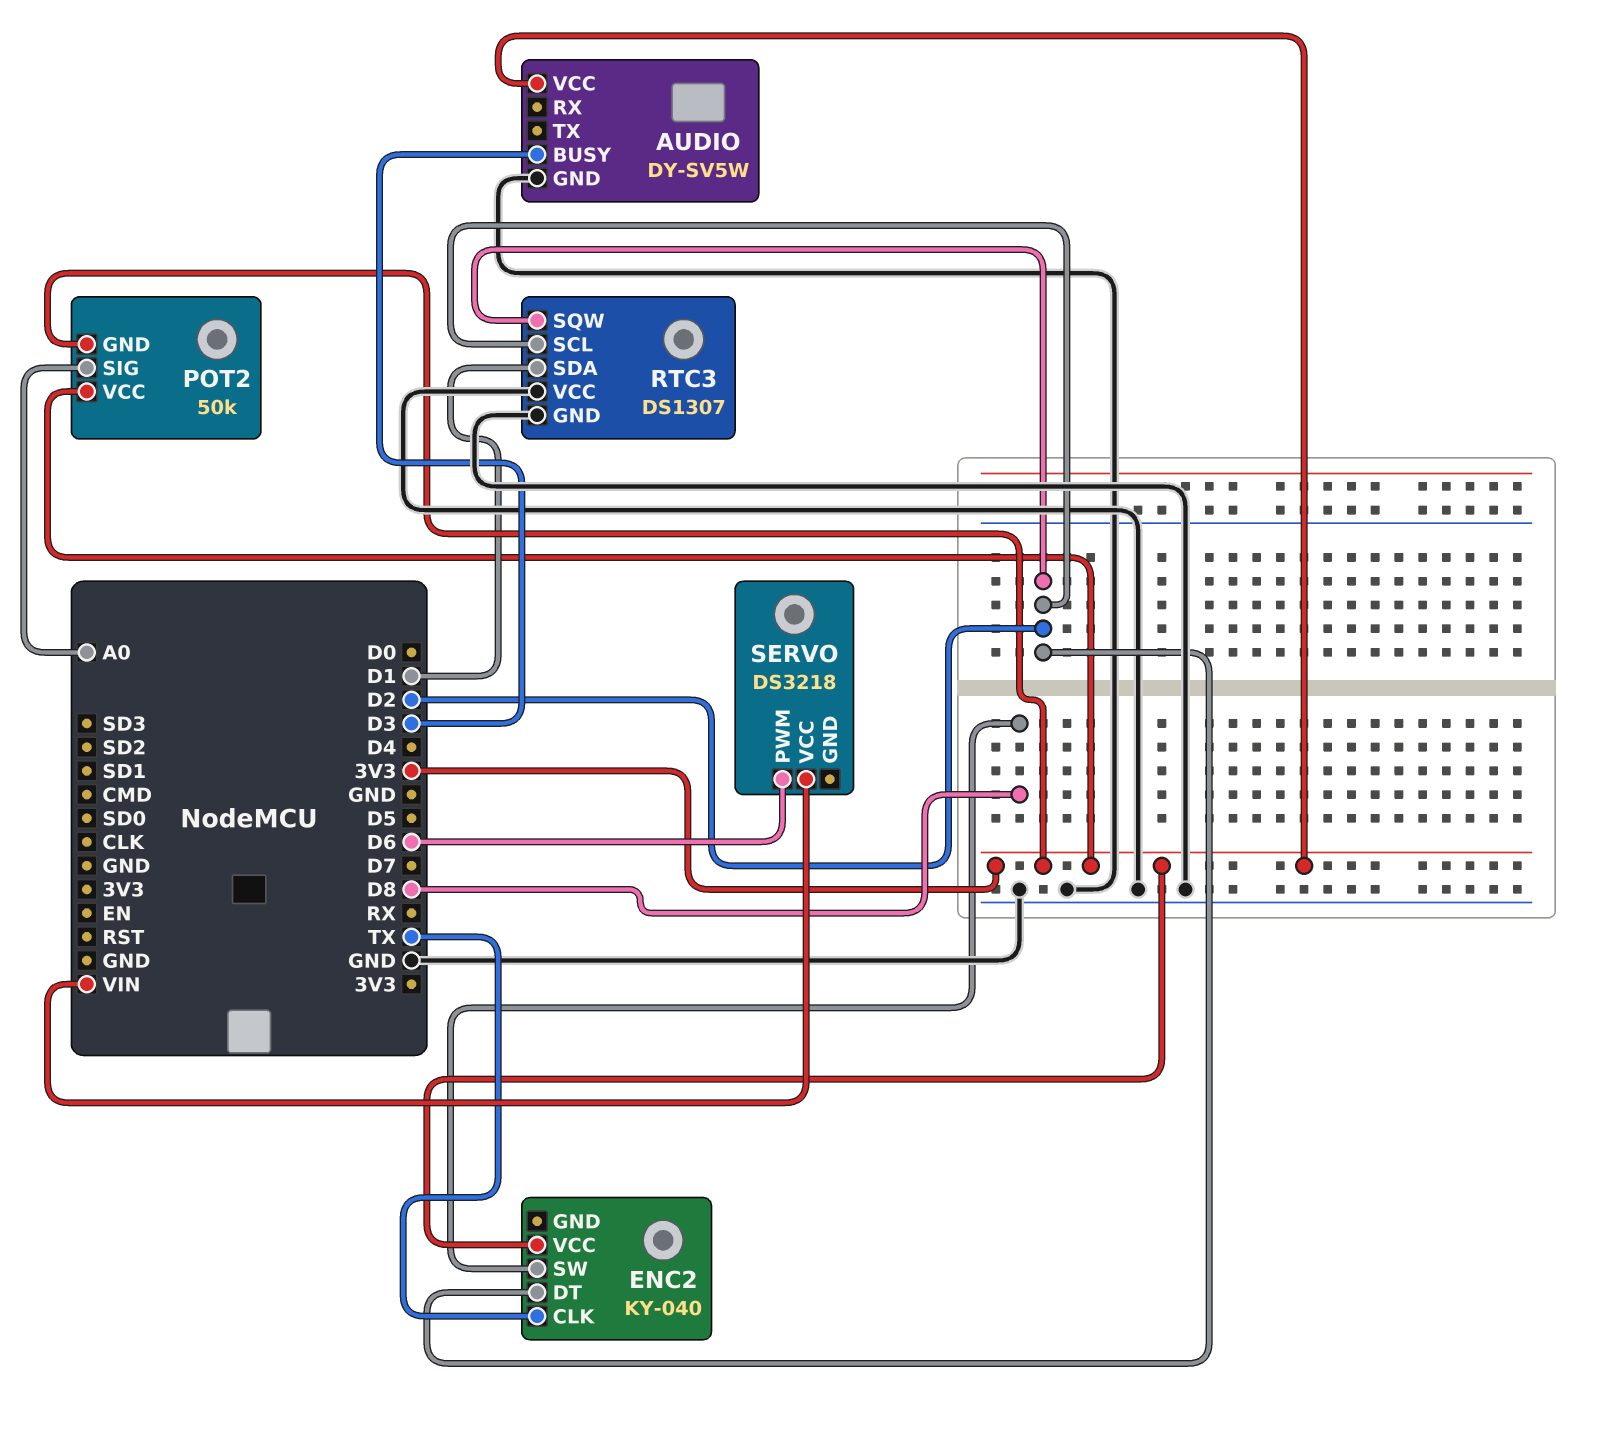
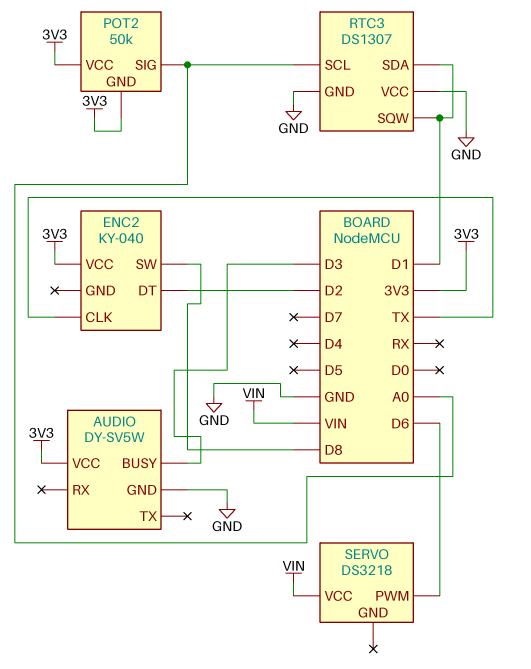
RTC3 pin SCL: D2 -> A0
RTC3 pin SQW: D2 -> D1

